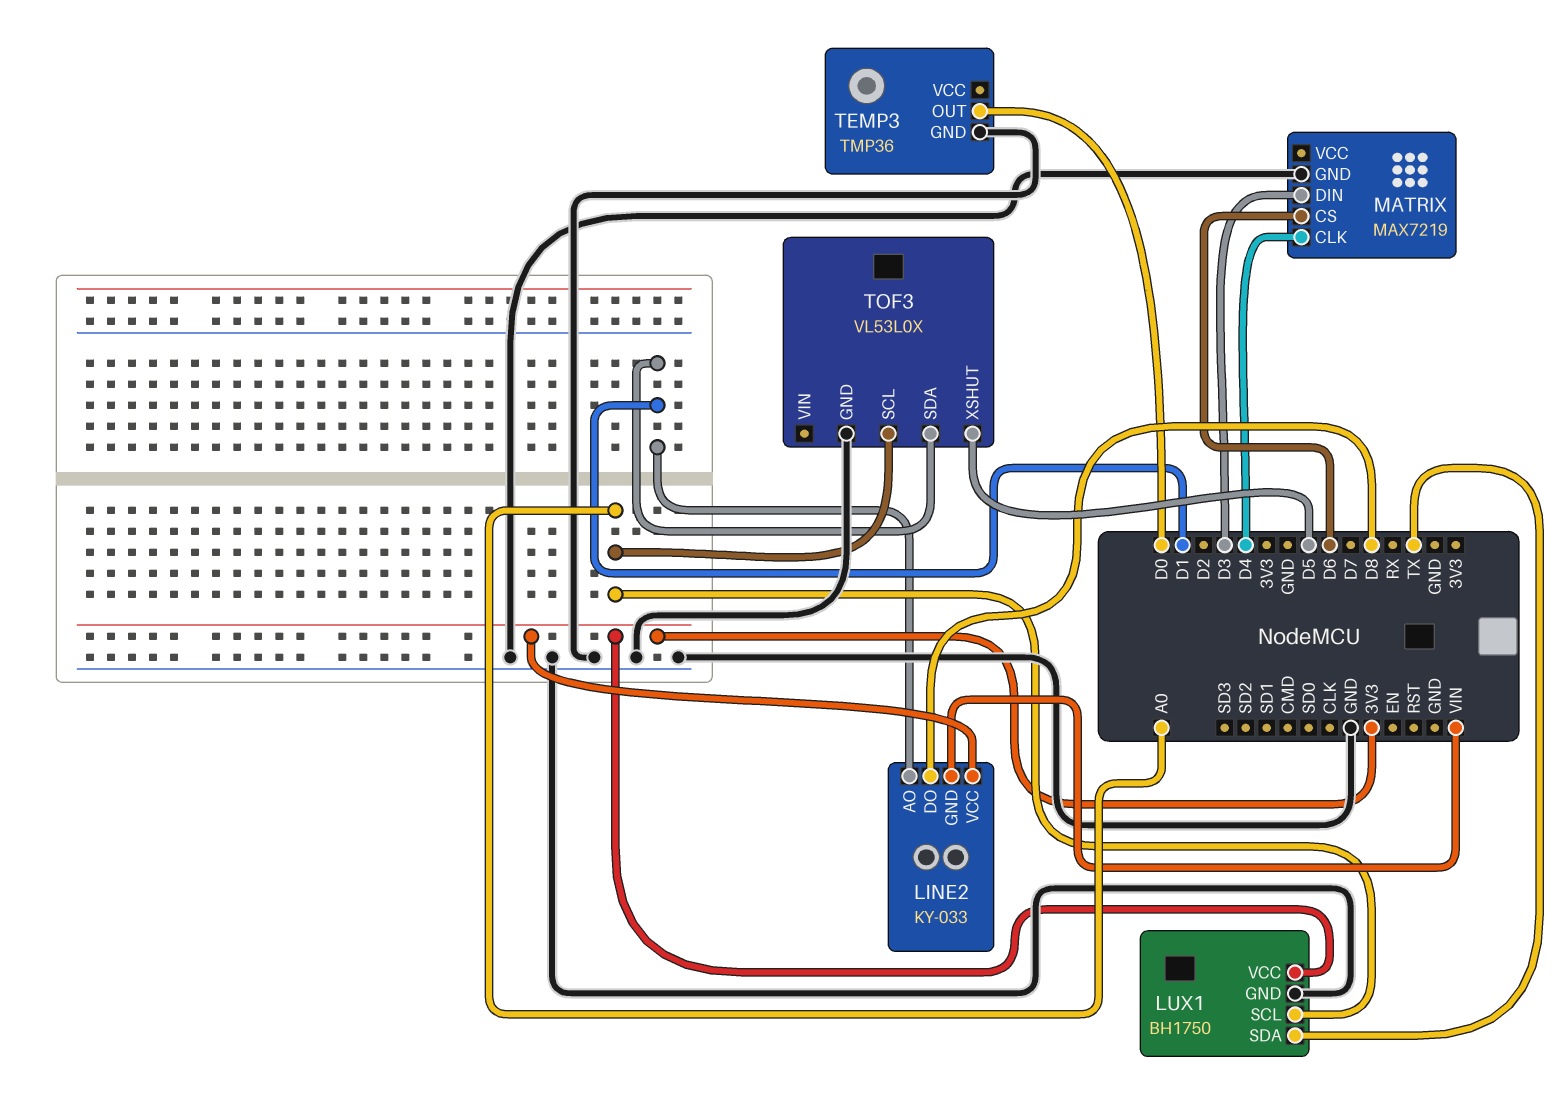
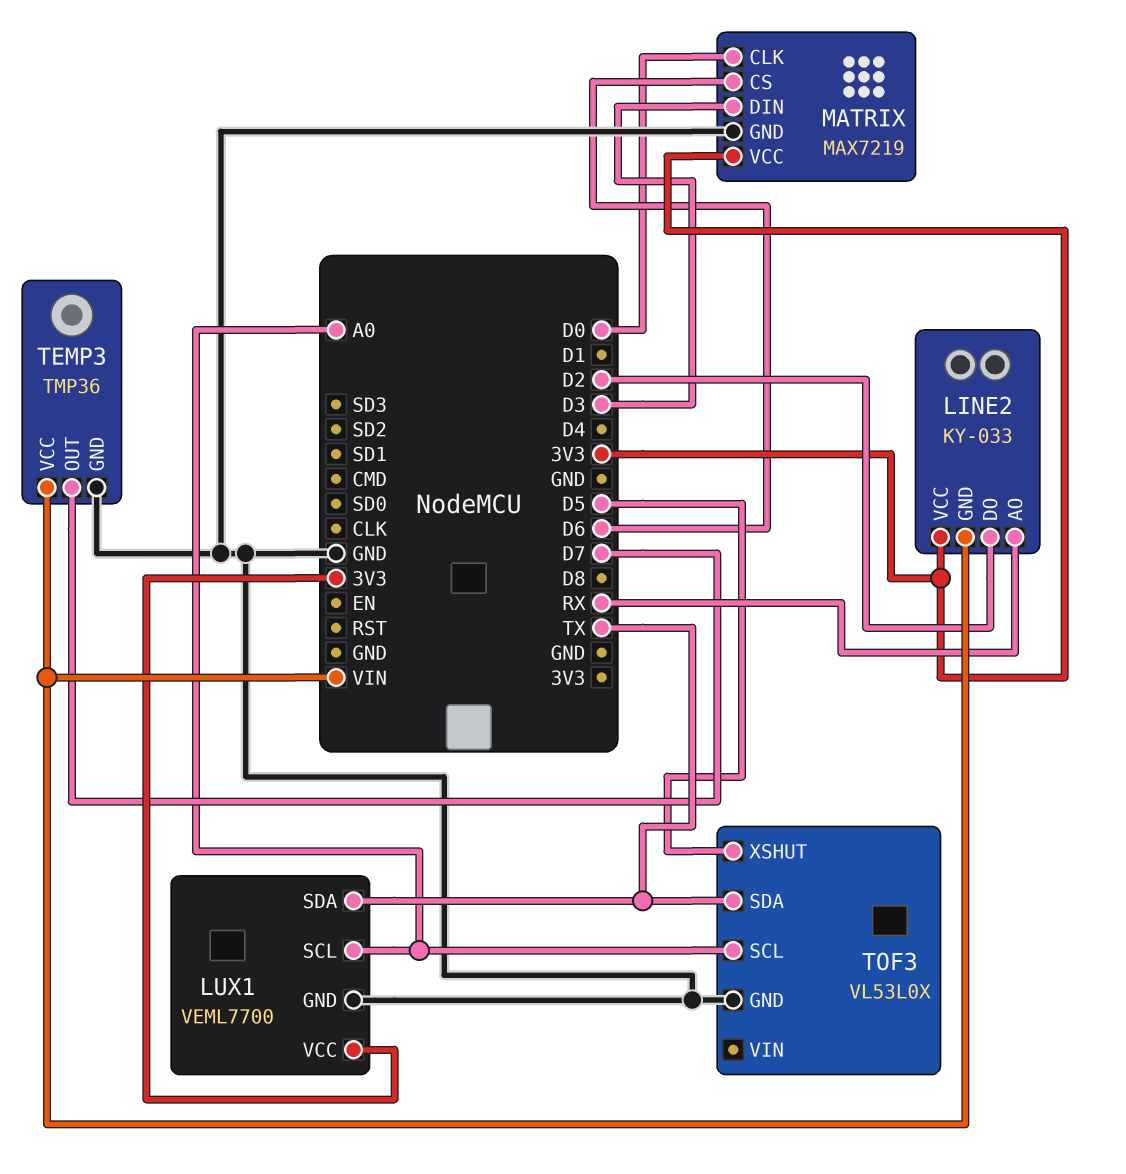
LINE2 pin AO: D1 -> RX
LINE2 pin DO: D8 -> D2
LUX1: BH1750 -> VEML7700
MATRIX pin CLK: D4 -> D0
MATRIX pin VCC: none -> 3V3
TEMP3 pin OUT: D0 -> D7
TEMP3 pin VCC: none -> VIN
TOF3 pin SDA: D1 -> TX

